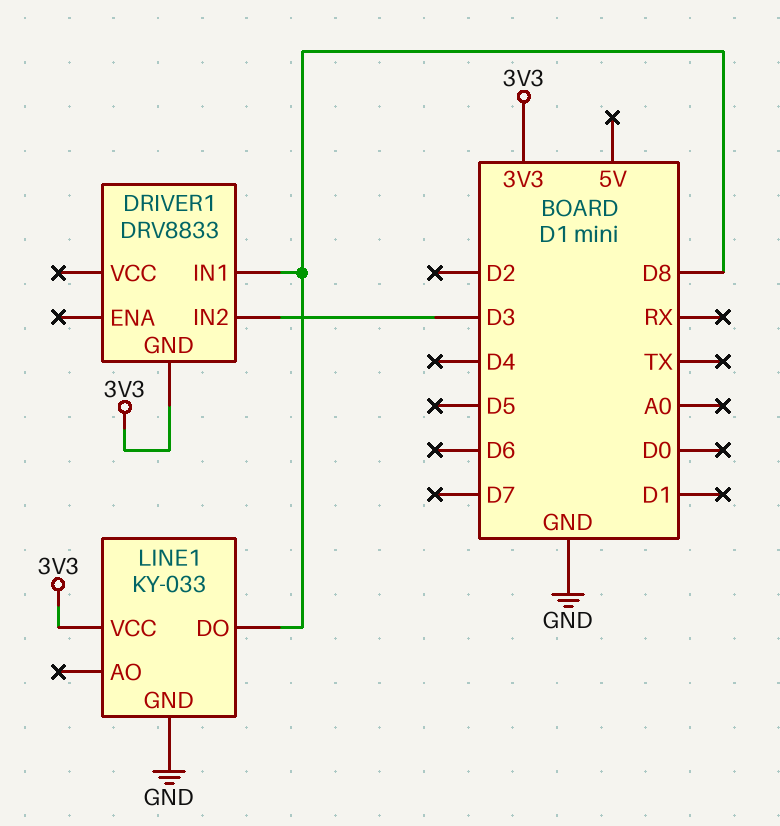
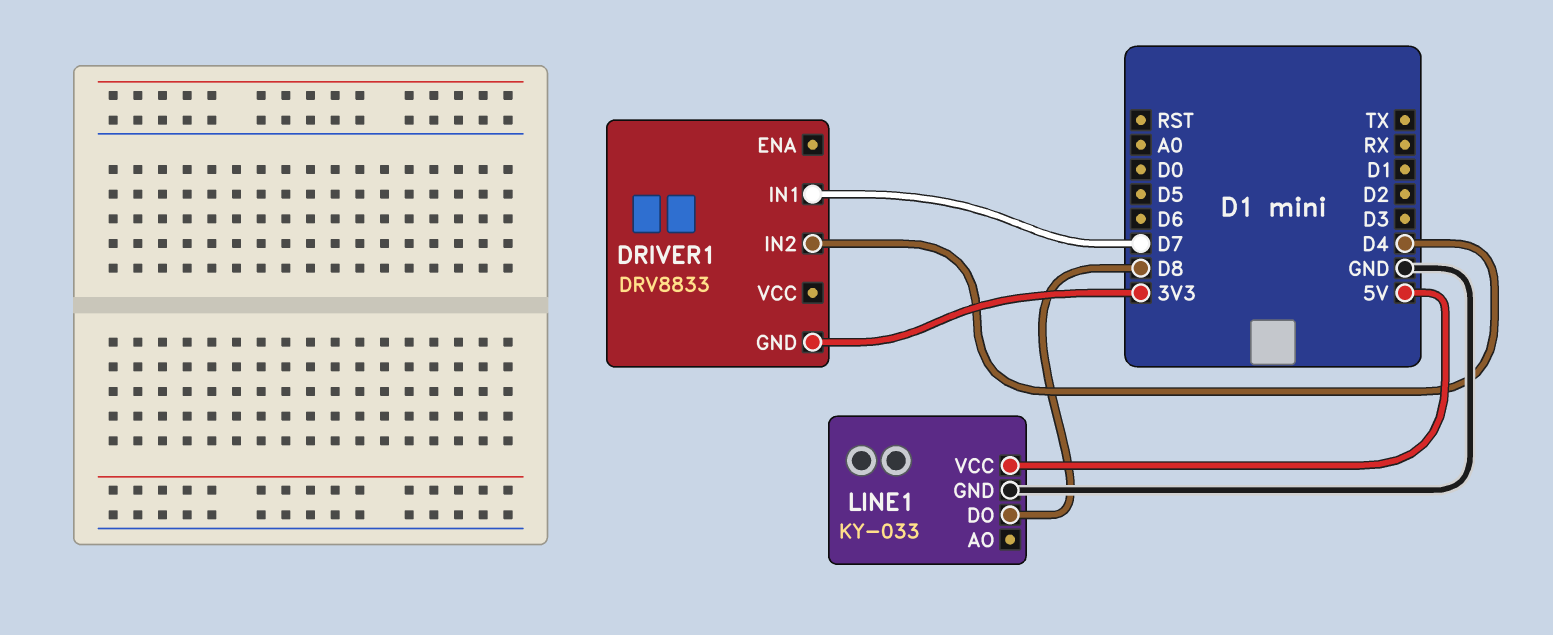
DRIVER1 pin IN1: D8 -> D7
DRIVER1 pin IN2: D3 -> D4
LINE1 pin VCC: 3V3 -> 5V

